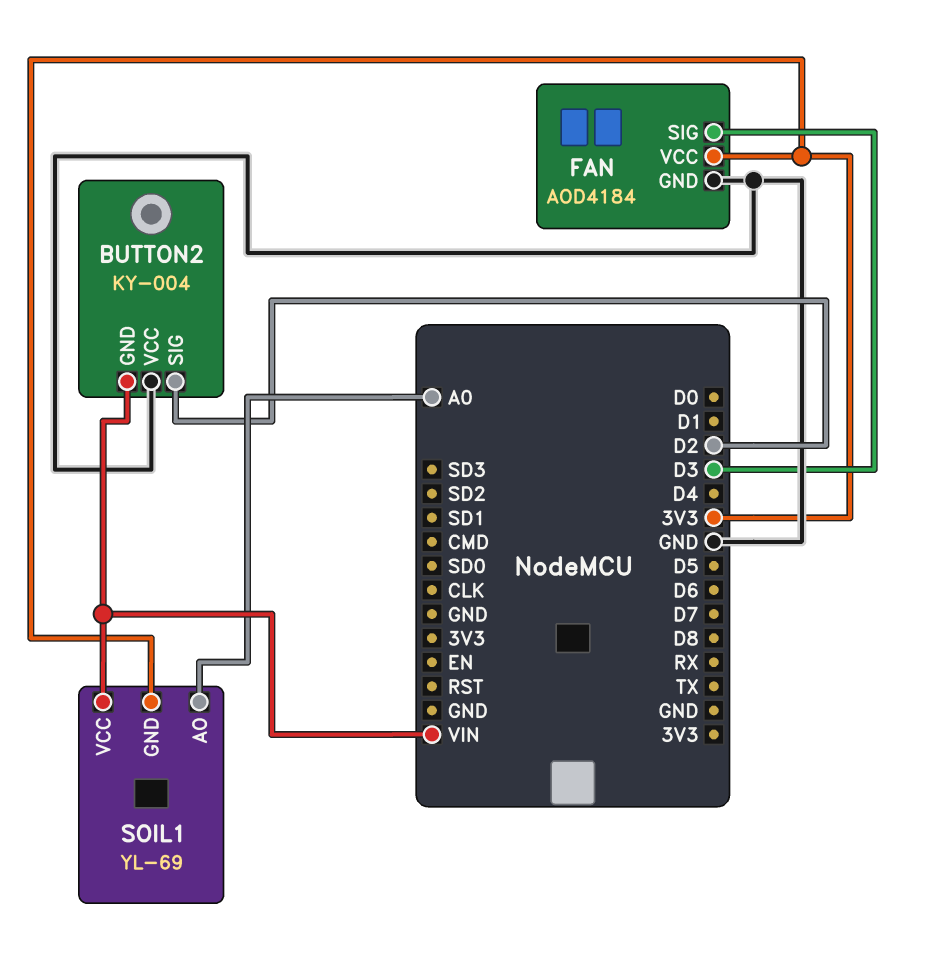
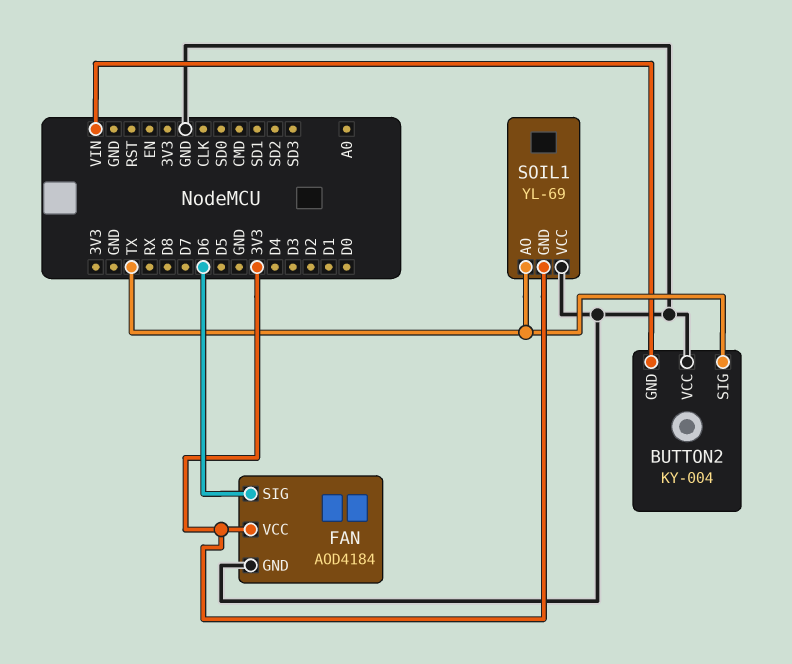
BUTTON2 pin SIG: D2 -> TX
FAN pin SIG: D3 -> D6
SOIL1 pin AO: A0 -> TX
SOIL1 pin VCC: VIN -> GND

